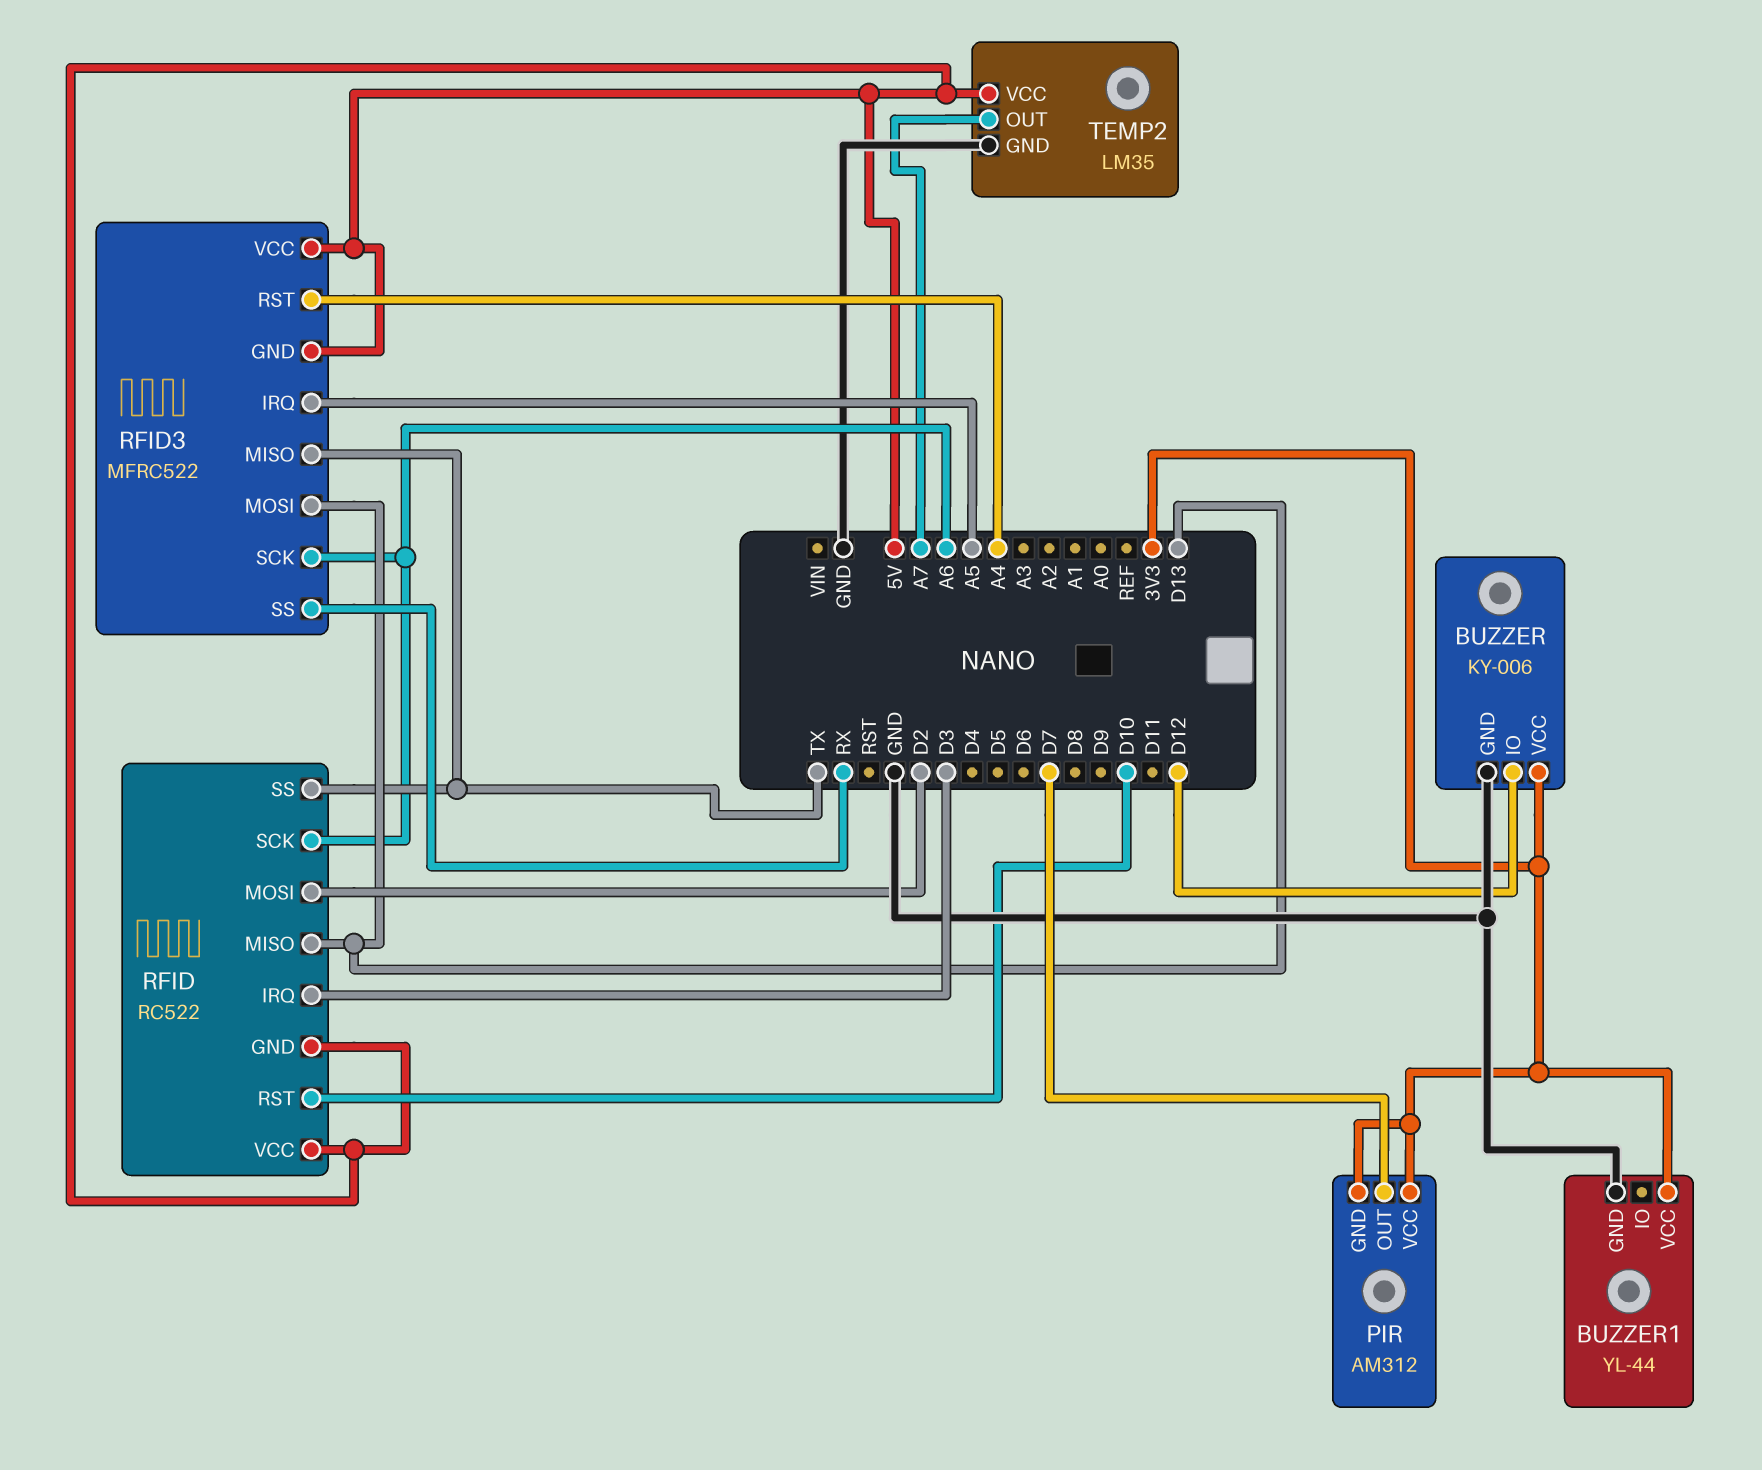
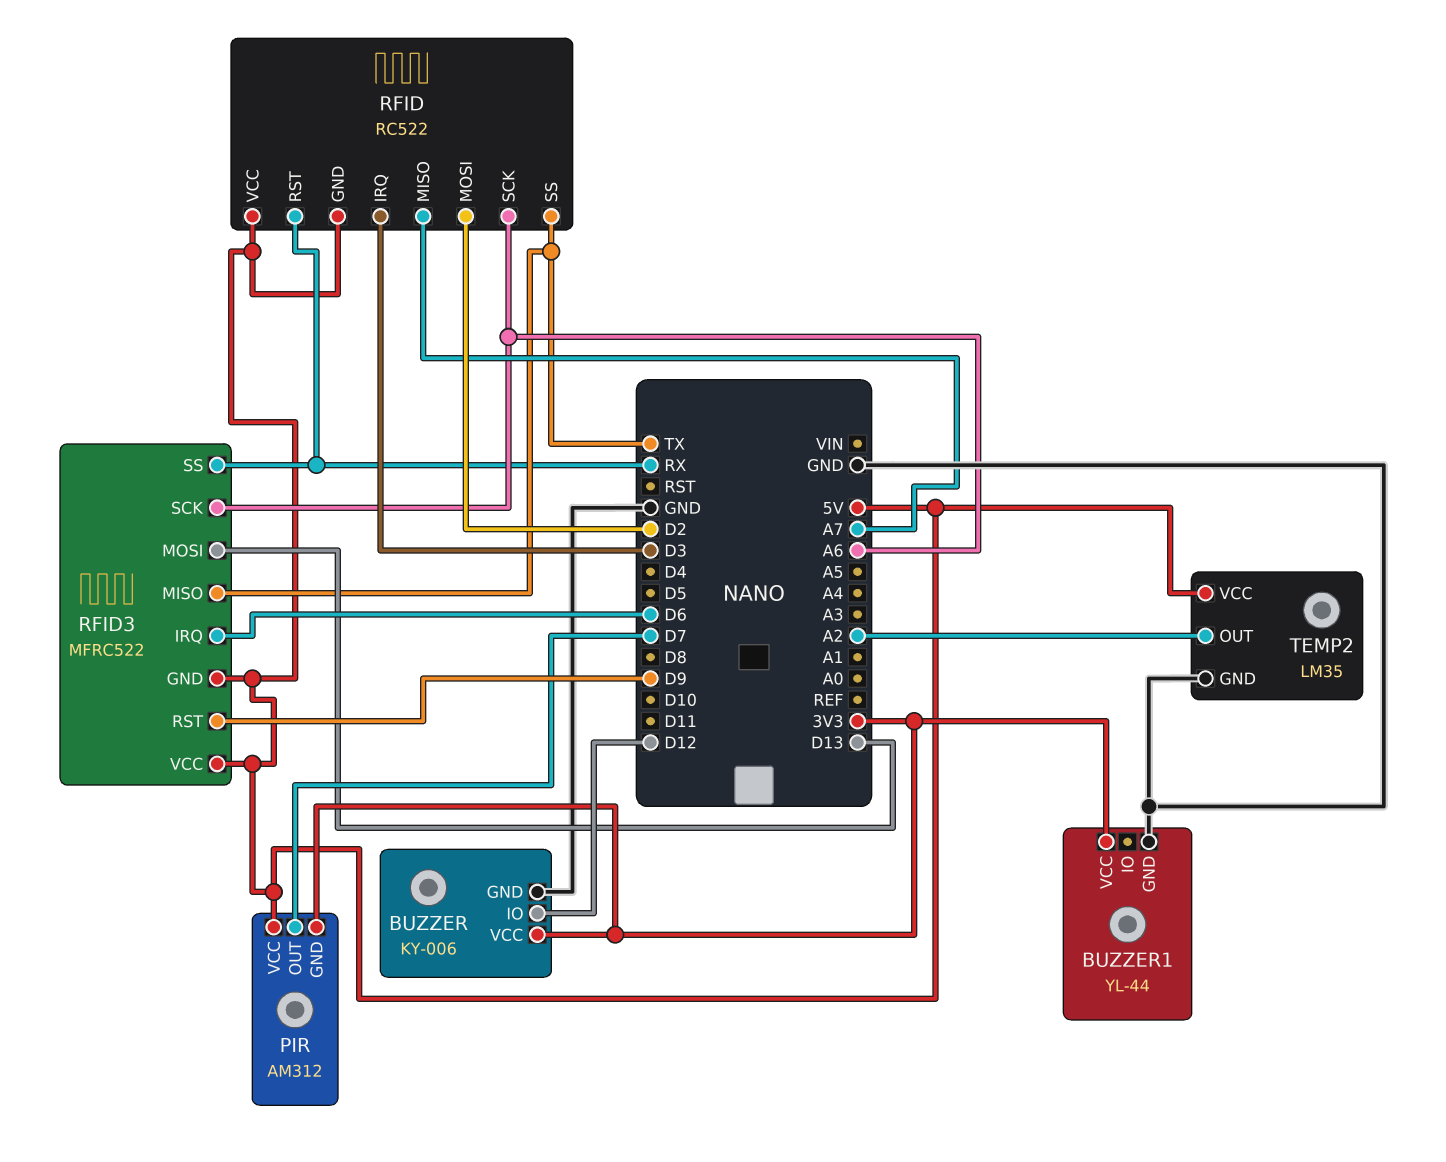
PIR pin VCC: 3V3 -> 5V
RFID pin MISO: D13 -> A7
RFID pin RST: D10 -> RX
RFID3 pin IRQ: A5 -> D6
RFID3 pin RST: A4 -> D9
TEMP2 pin OUT: A7 -> A2

